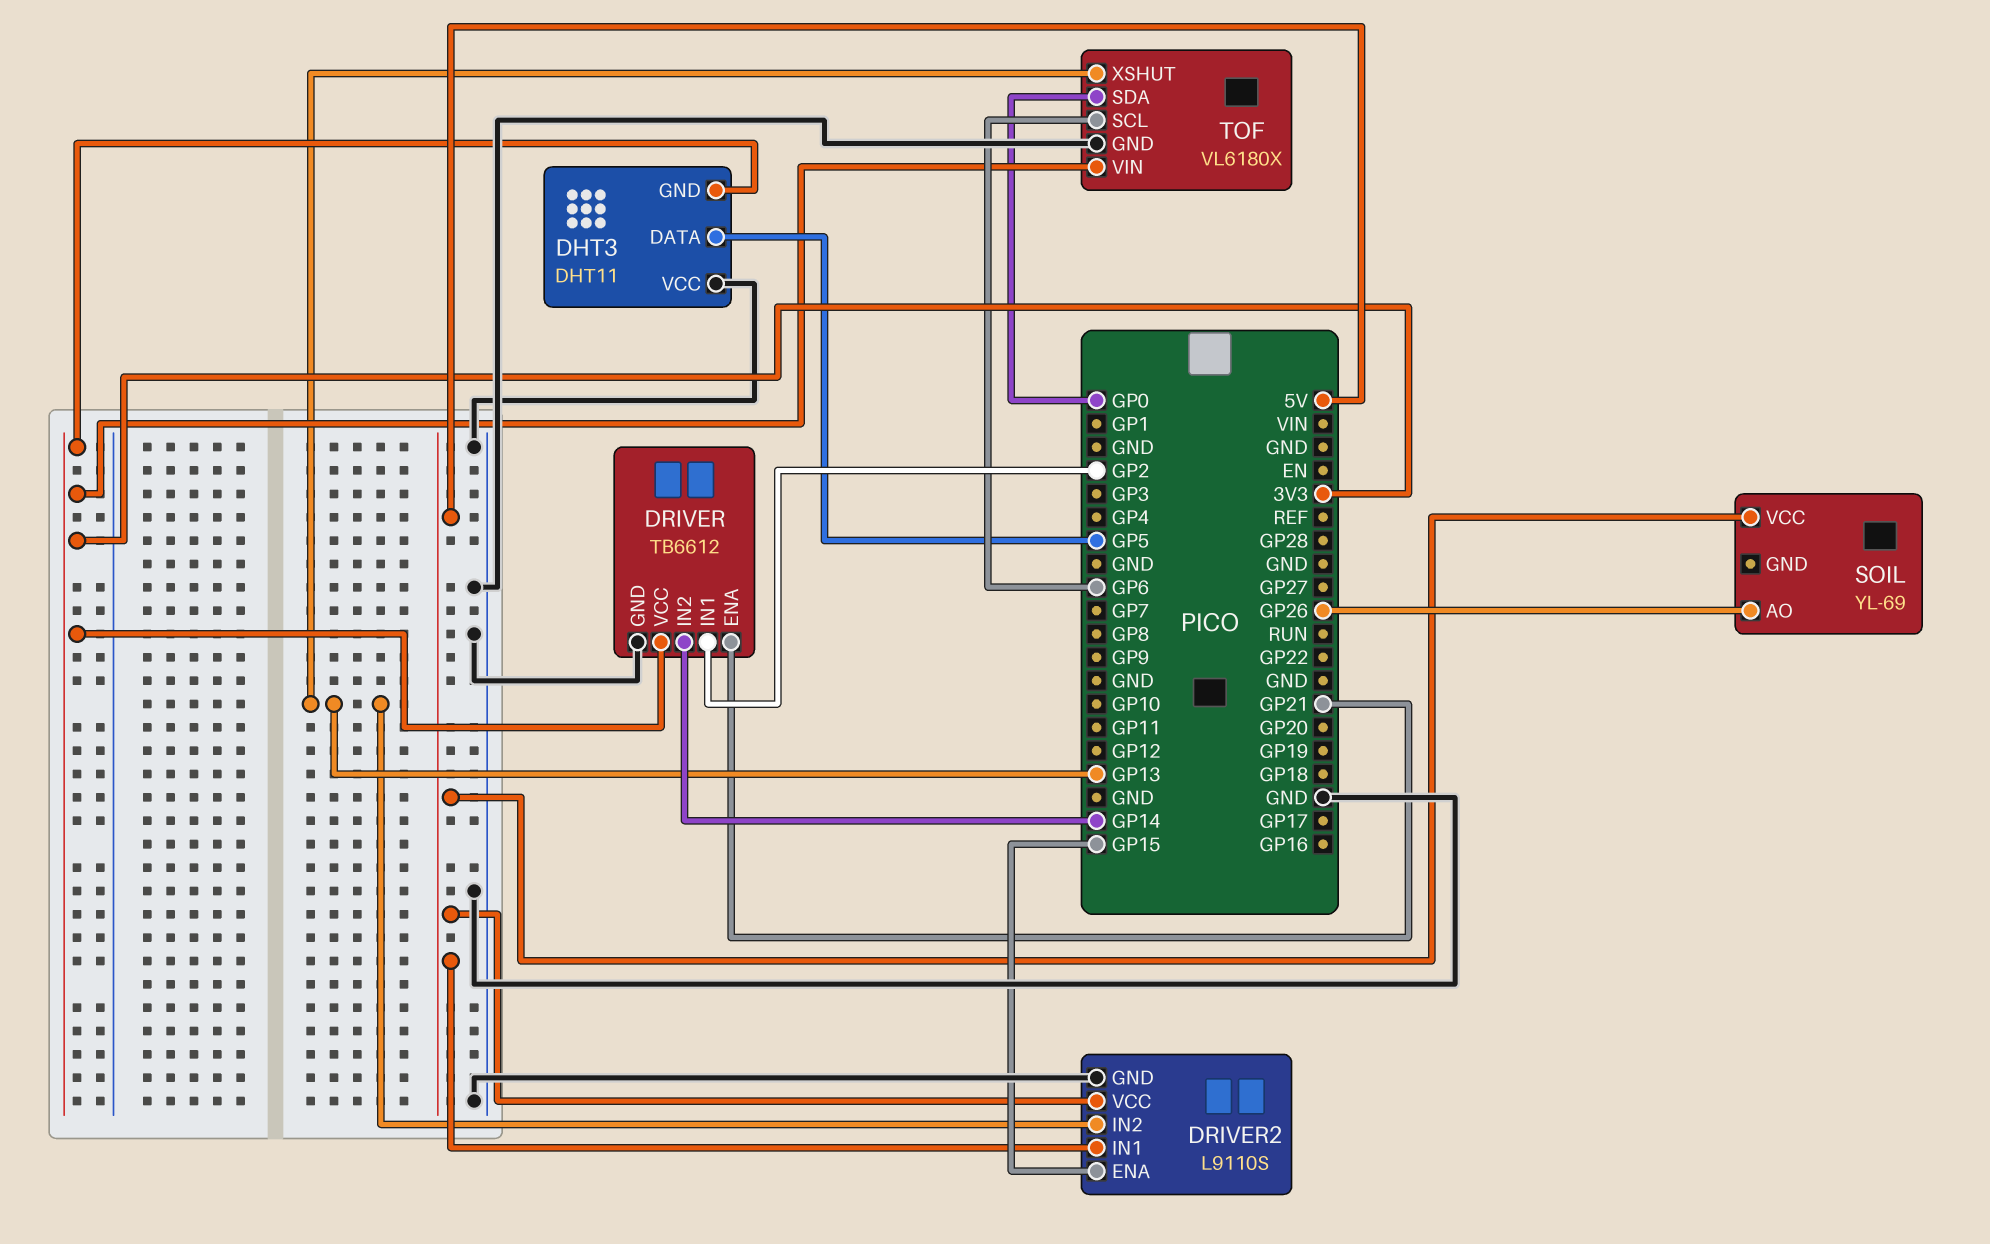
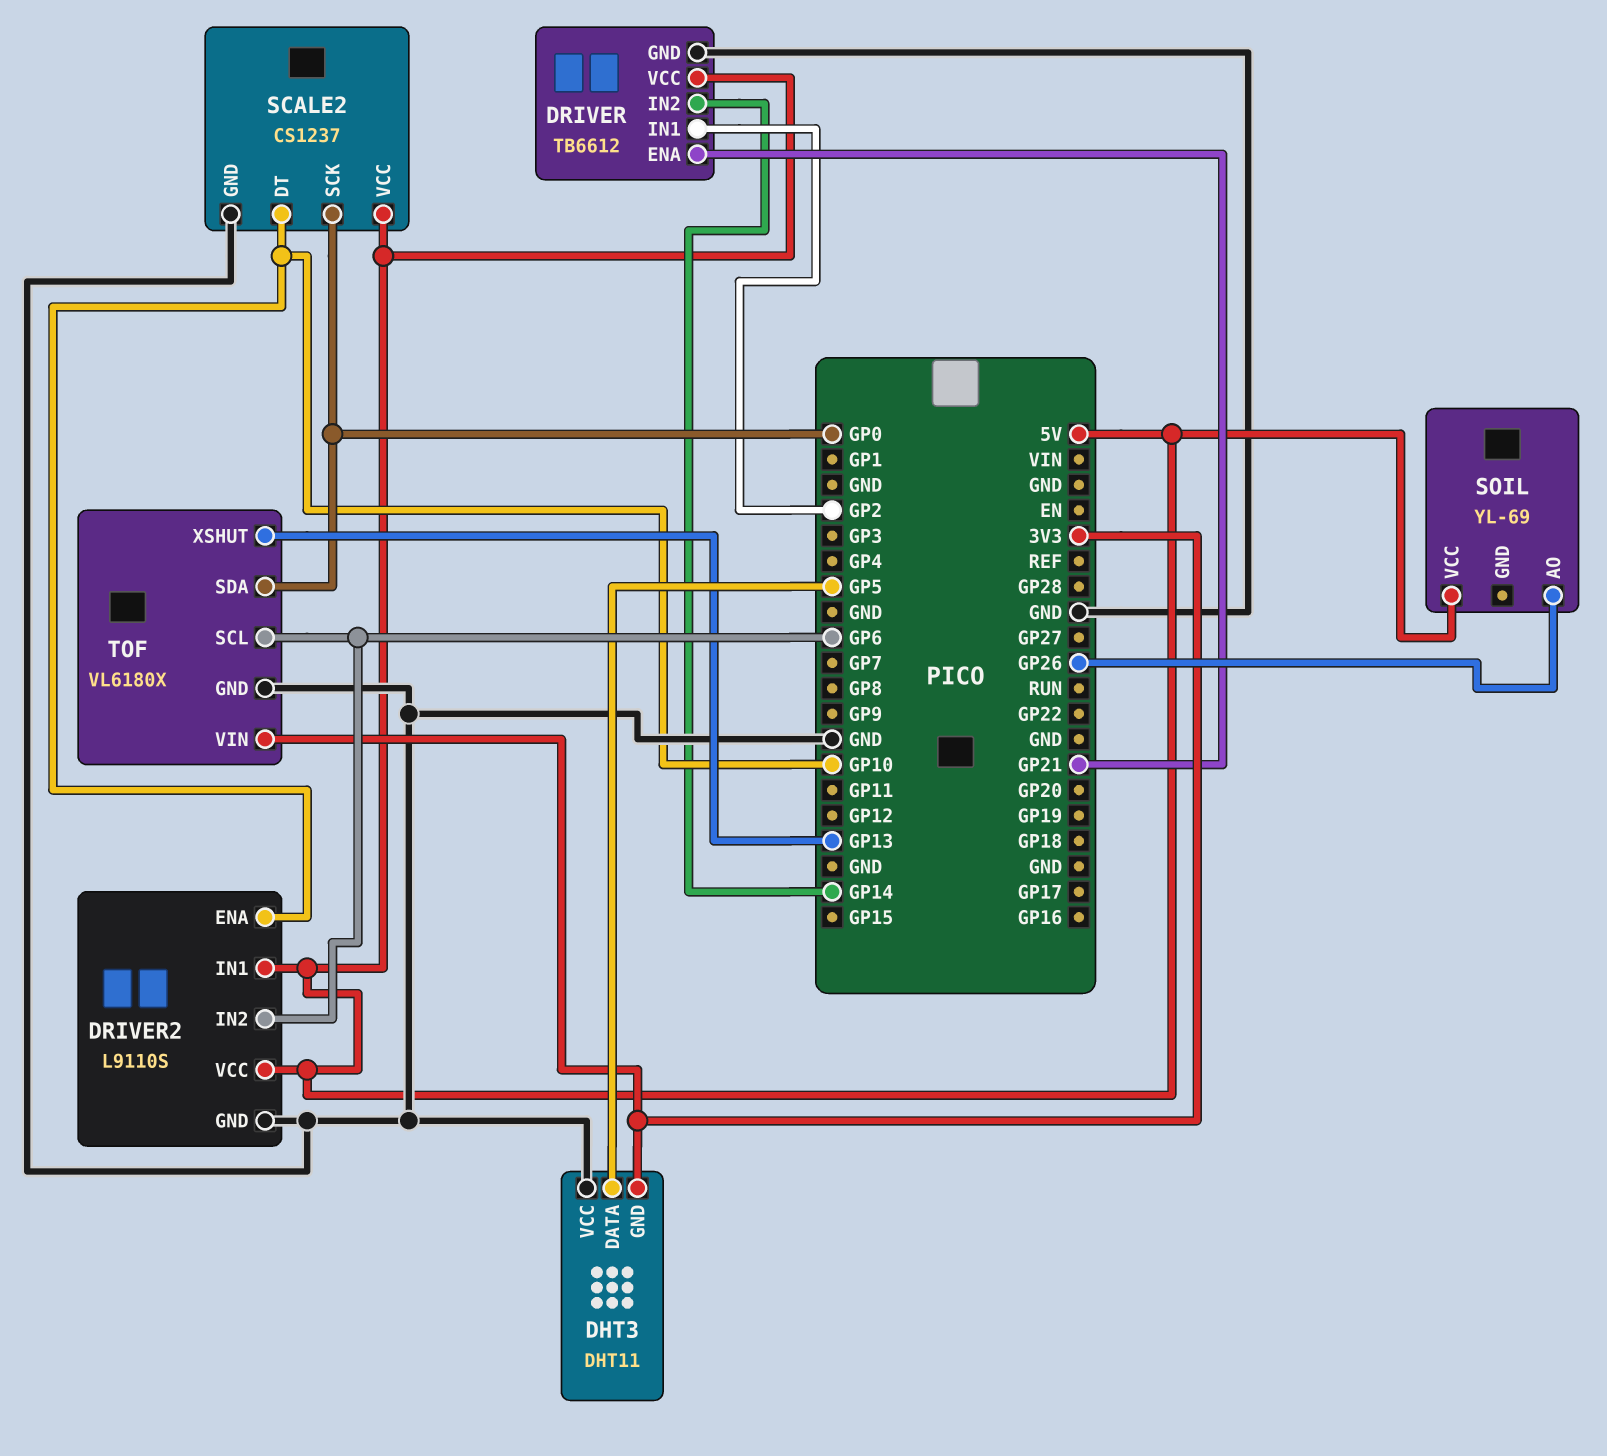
DRIVER pin VCC: 3V3 -> 5V
DRIVER2 pin ENA: GP15 -> GP10
DRIVER2 pin IN2: GP13 -> GP6
SCALE2: none -> CS1237
SCALE2 pin DT: none -> GP10
SCALE2 pin GND: none -> GND
SCALE2 pin SCK: none -> GP0
SCALE2 pin VCC: none -> 5V

